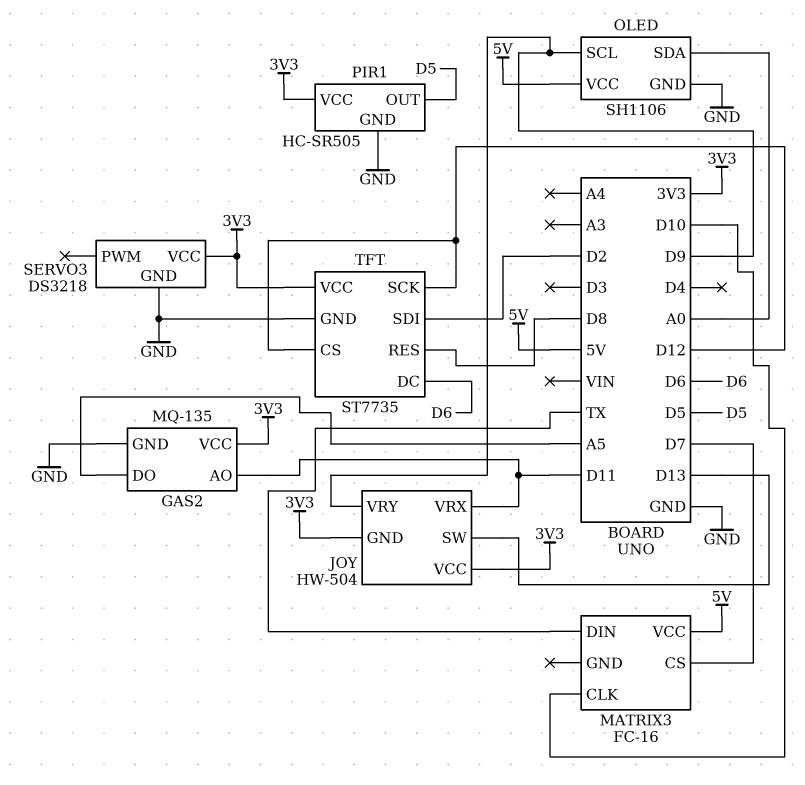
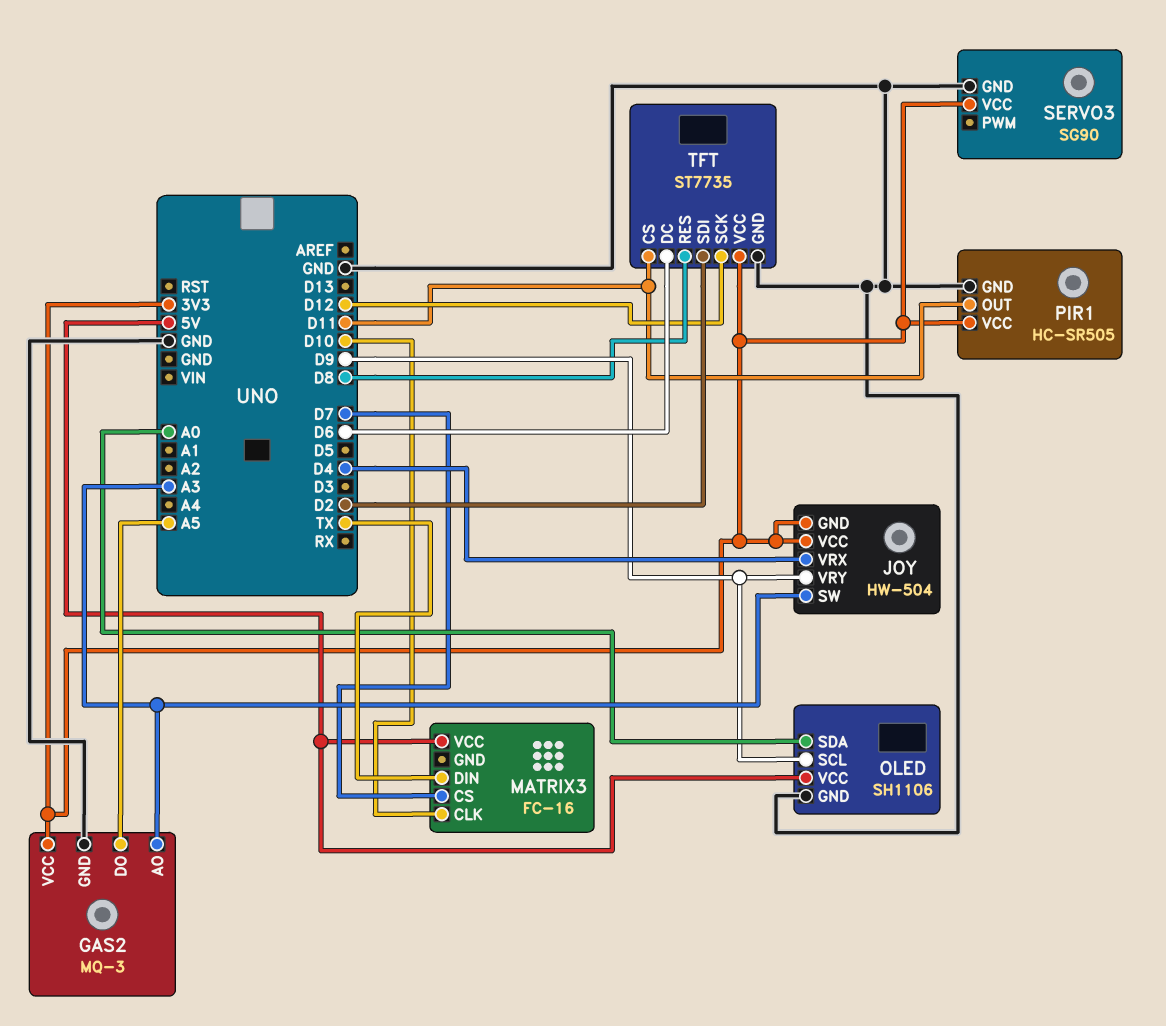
GAS2: MQ-135 -> MQ-3
GAS2 pin AO: D11 -> A3
JOY pin SW: D13 -> A3
JOY pin VRX: D11 -> D4
PIR1 pin OUT: D5 -> D11
SERVO3: DS3218 -> SG90
TFT pin CS: D12 -> D11

